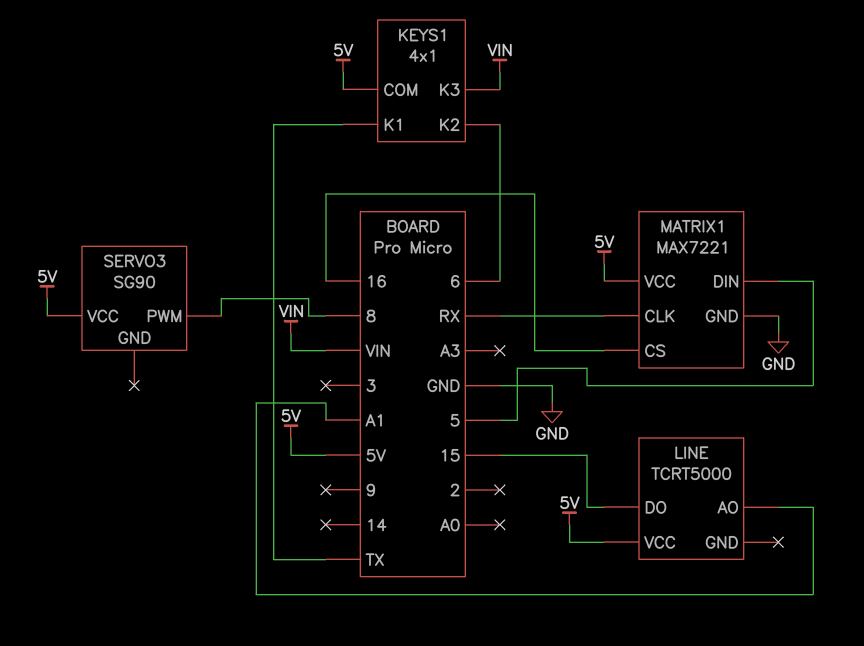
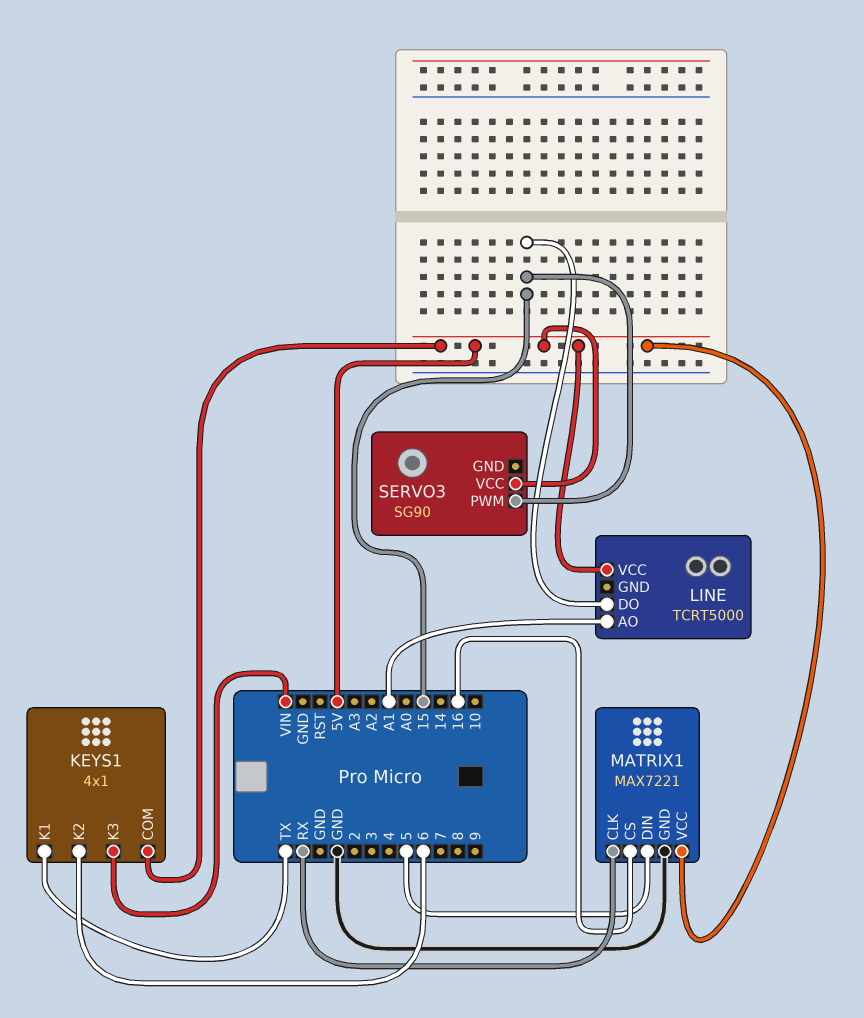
SERVO3 pin PWM: 8 -> 15

